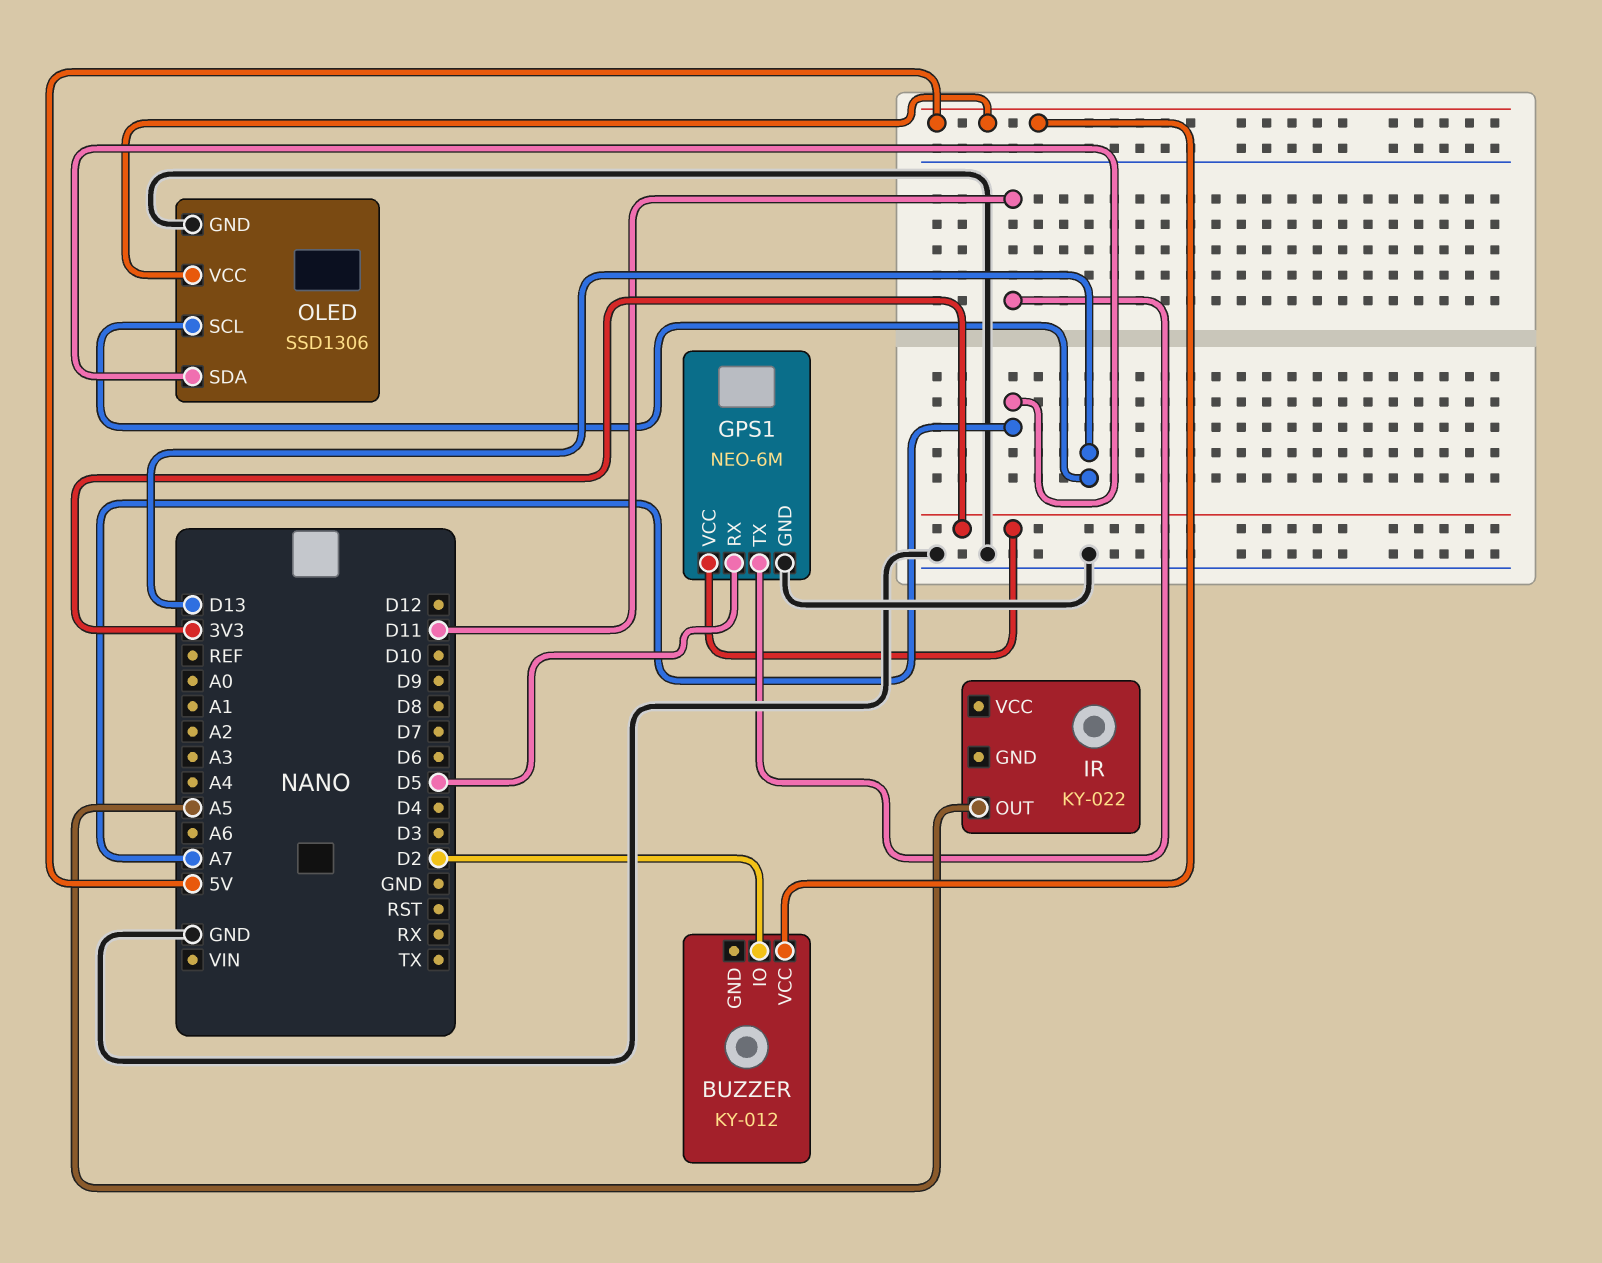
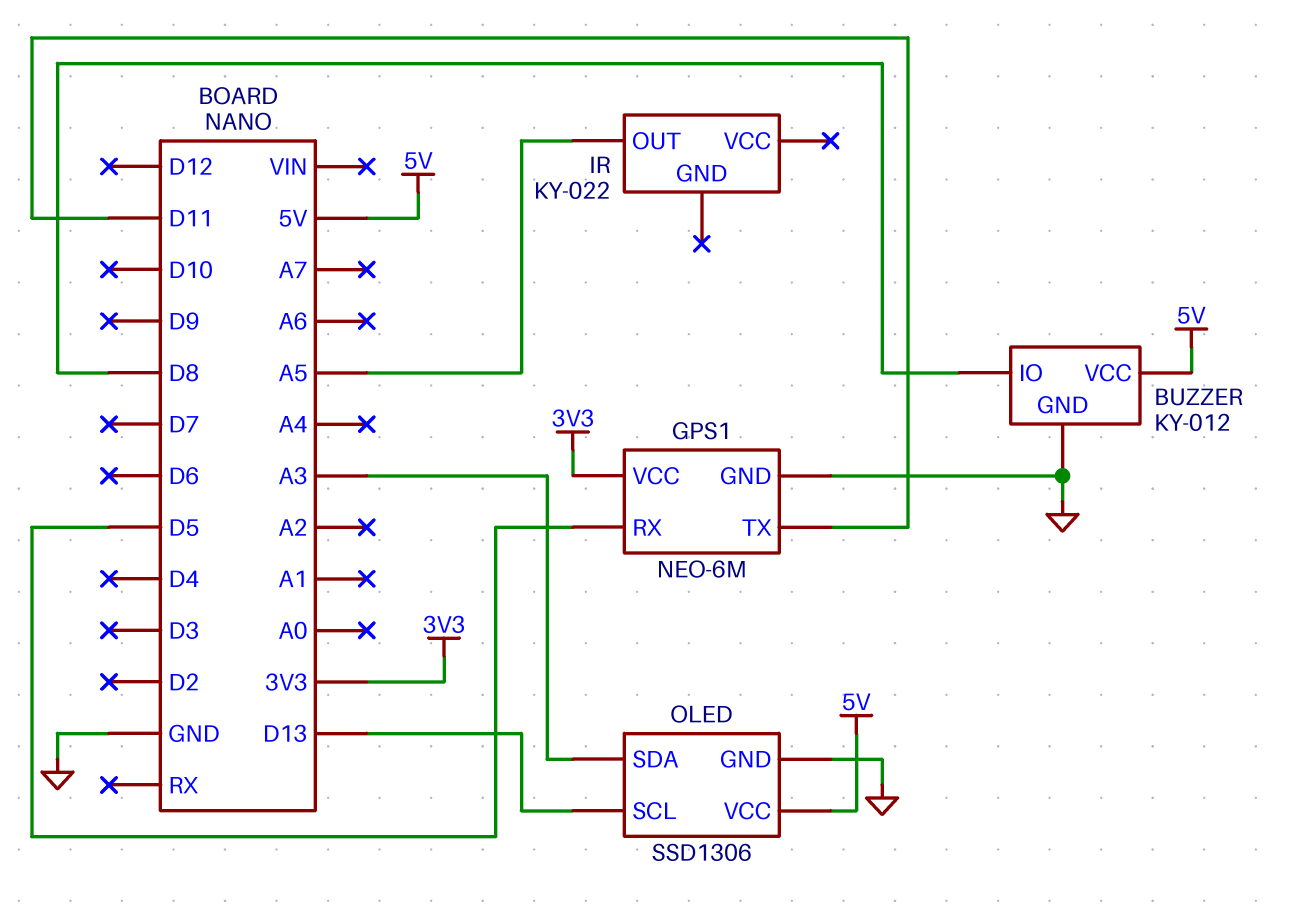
BUZZER pin GND: none -> GND
BUZZER pin IO: D2 -> D8
OLED pin SDA: A7 -> A3

